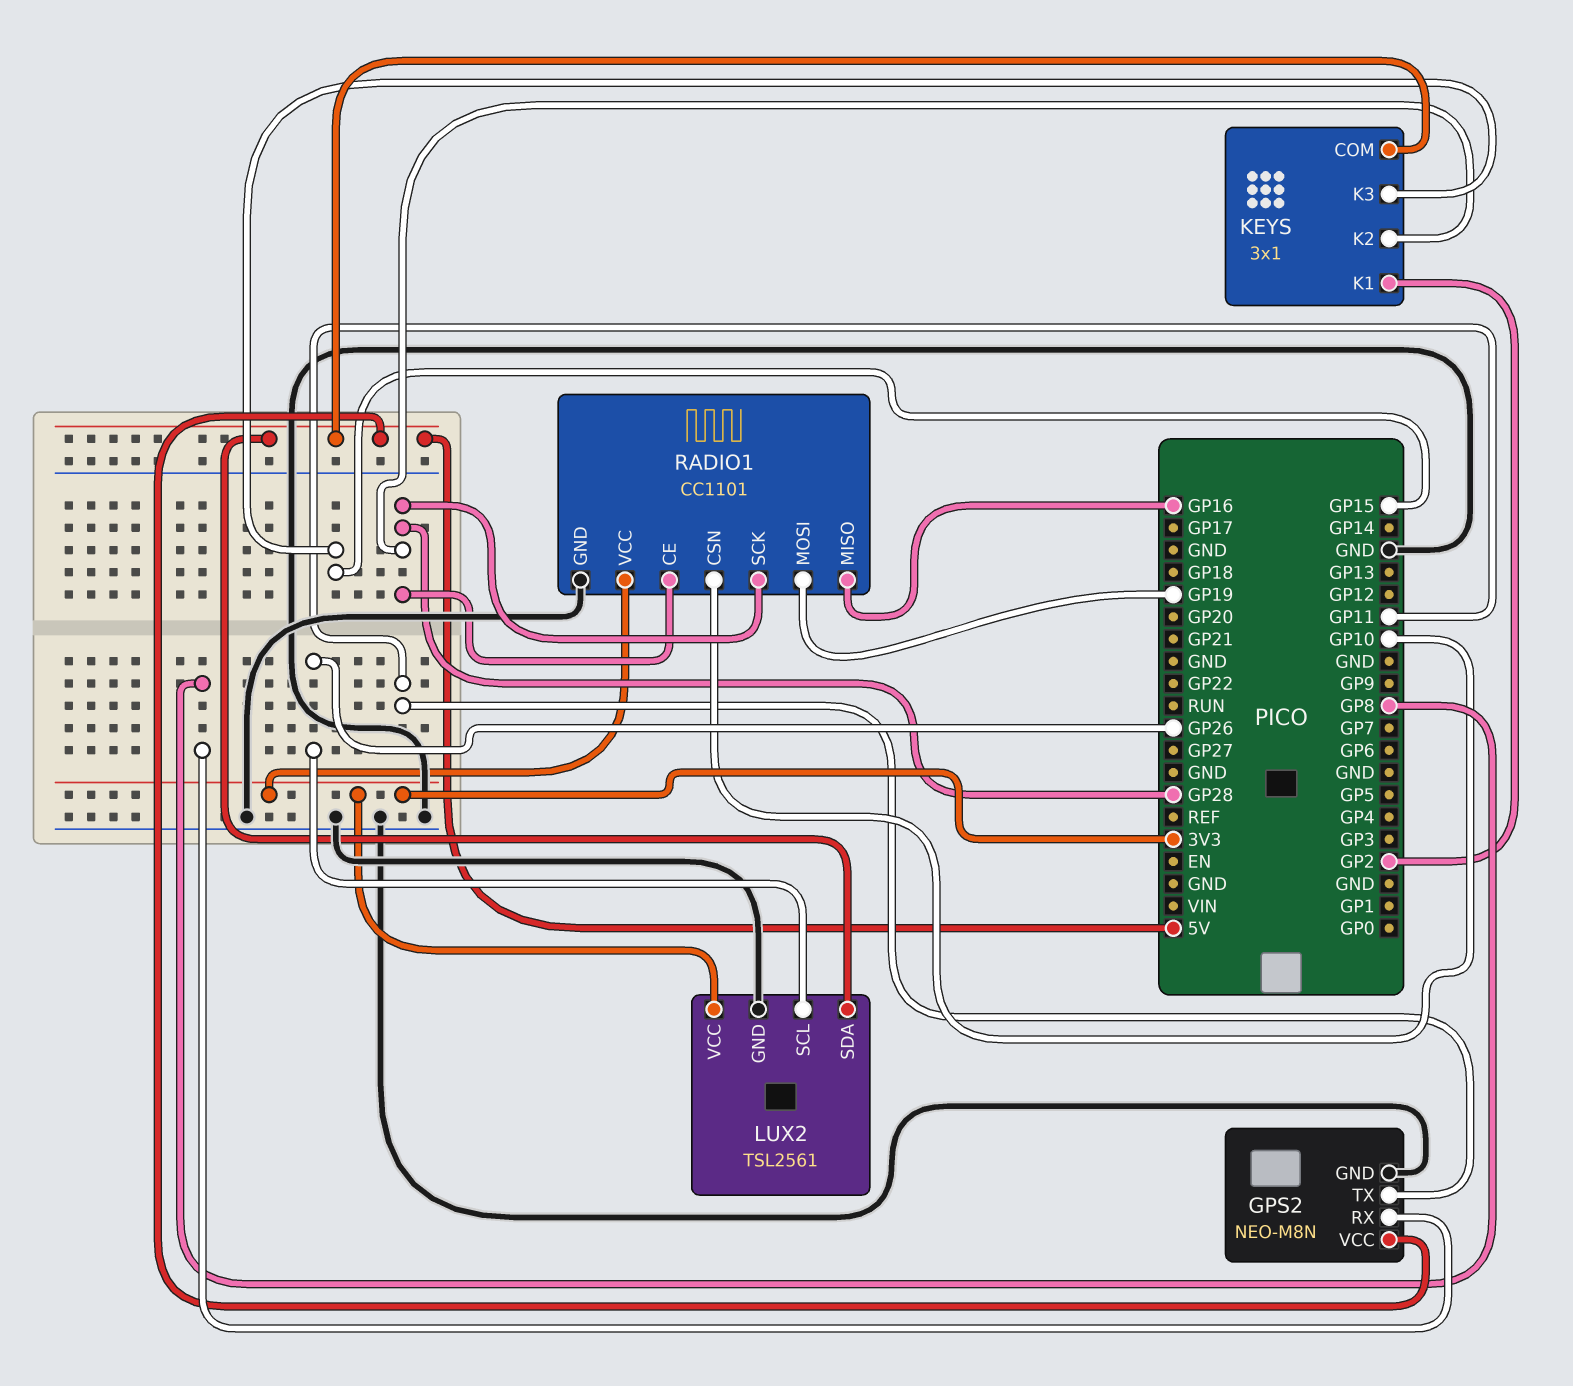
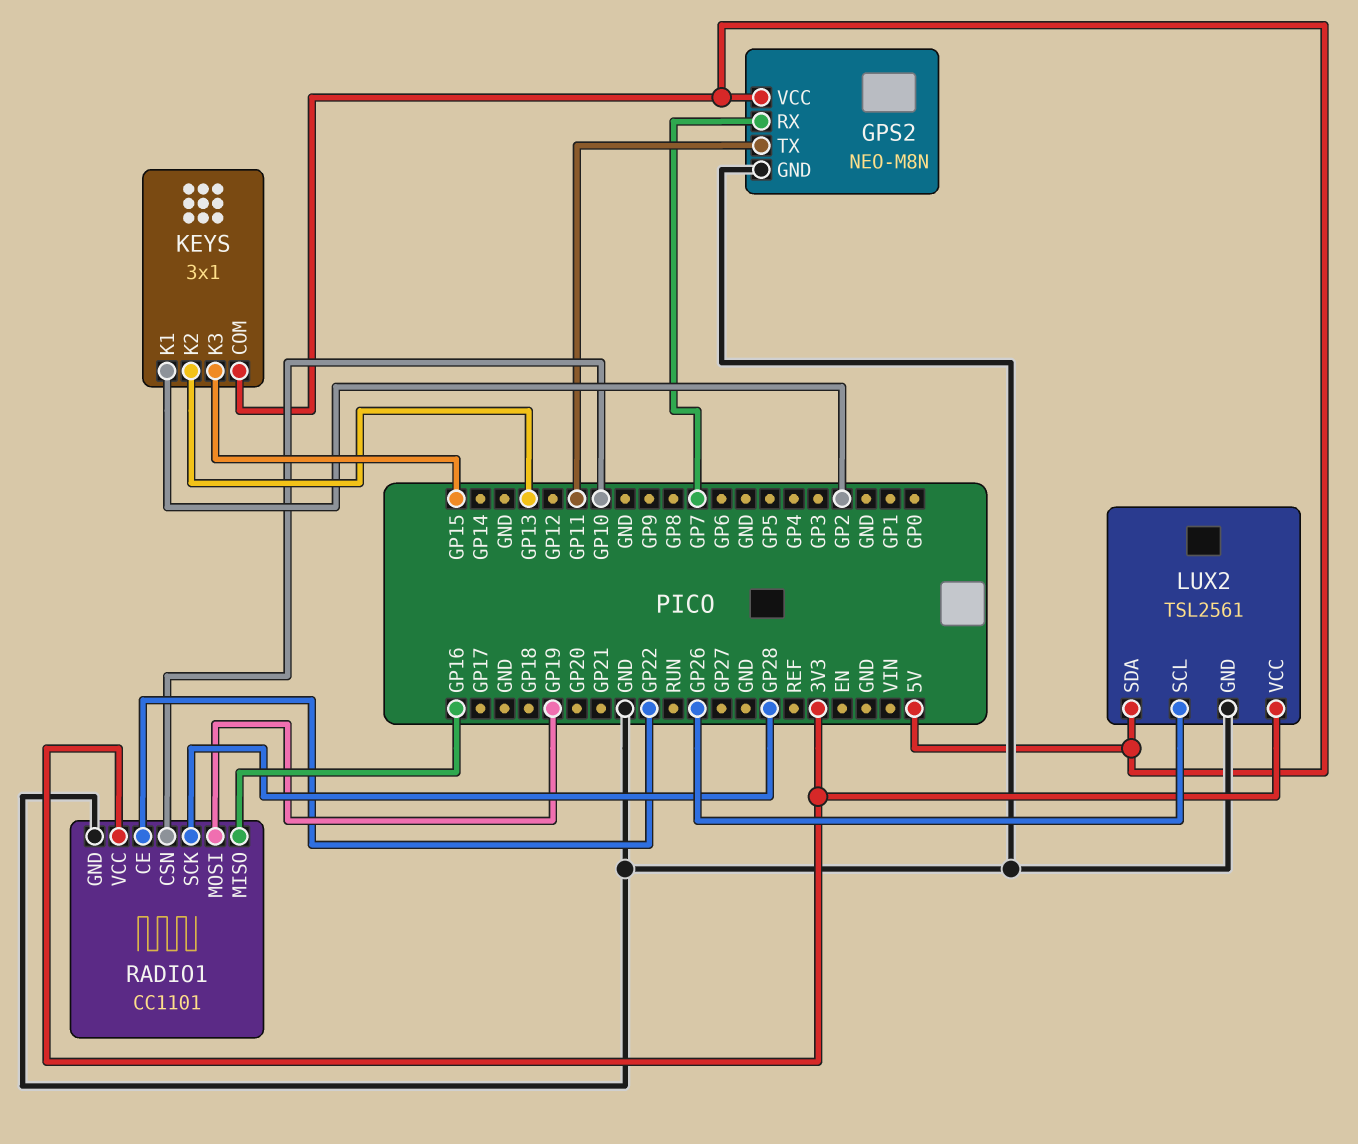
GPS2 pin RX: GP8 -> GP7
KEYS pin K2: GP28 -> GP13
RADIO1 pin CE: GP28 -> GP22

